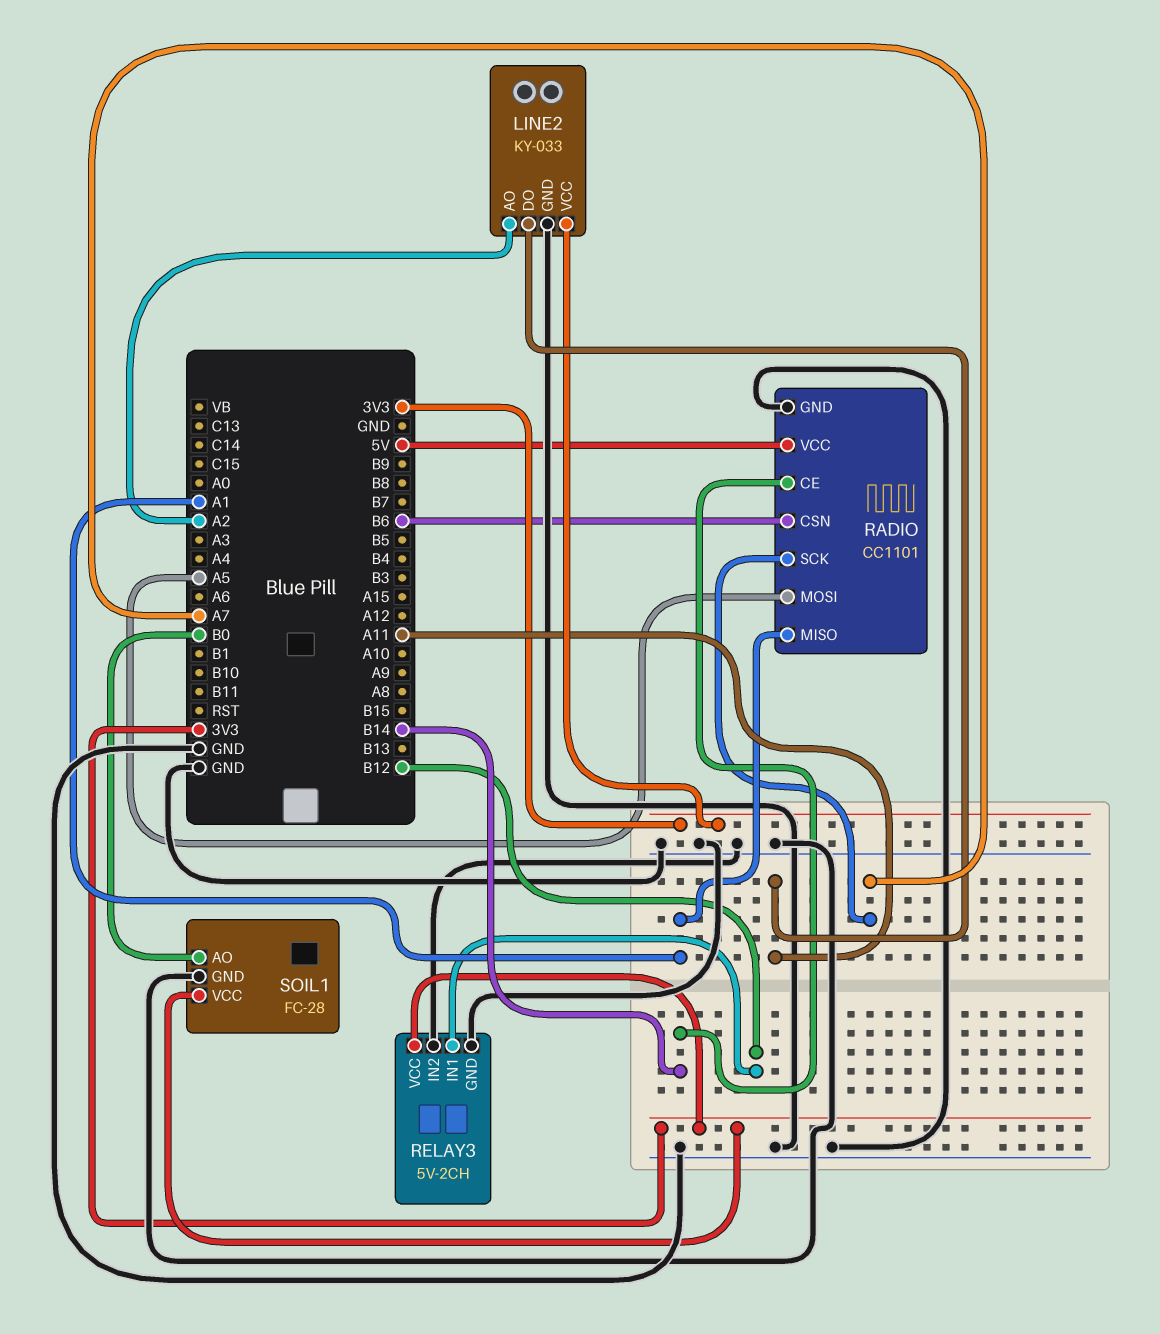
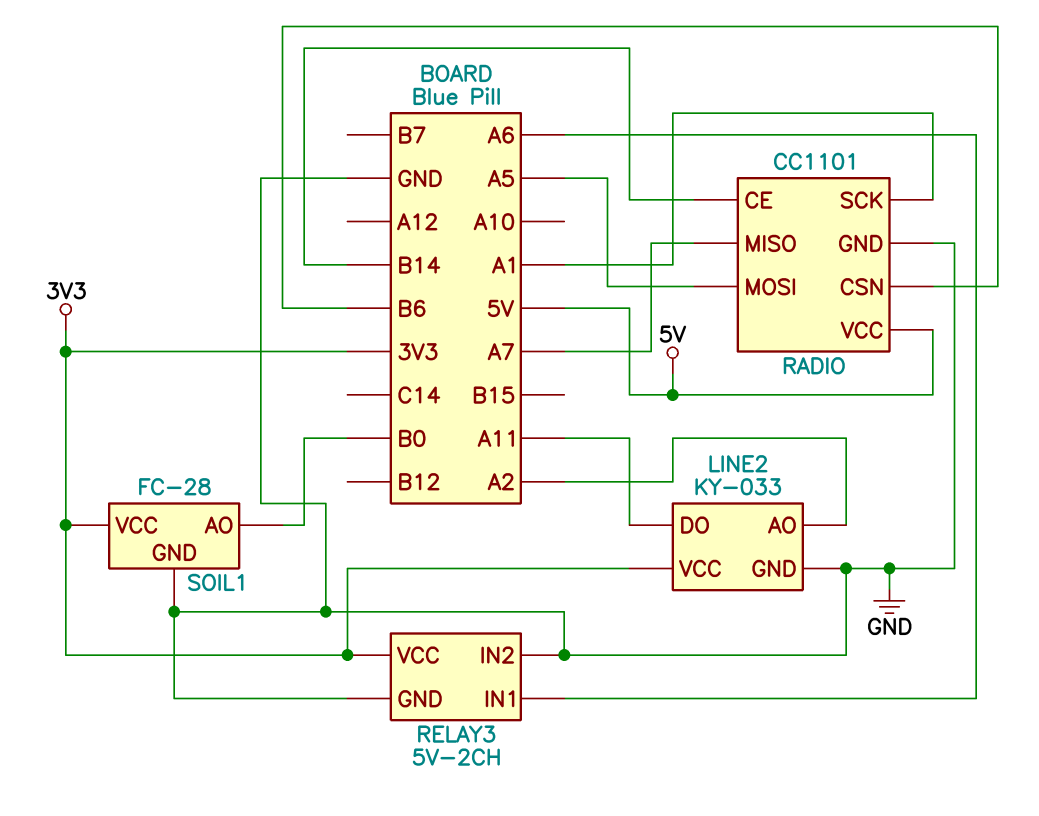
RADIO pin MISO: A1 -> A7
RADIO pin SCK: A7 -> A1
RELAY3 pin IN1: B12 -> A6

